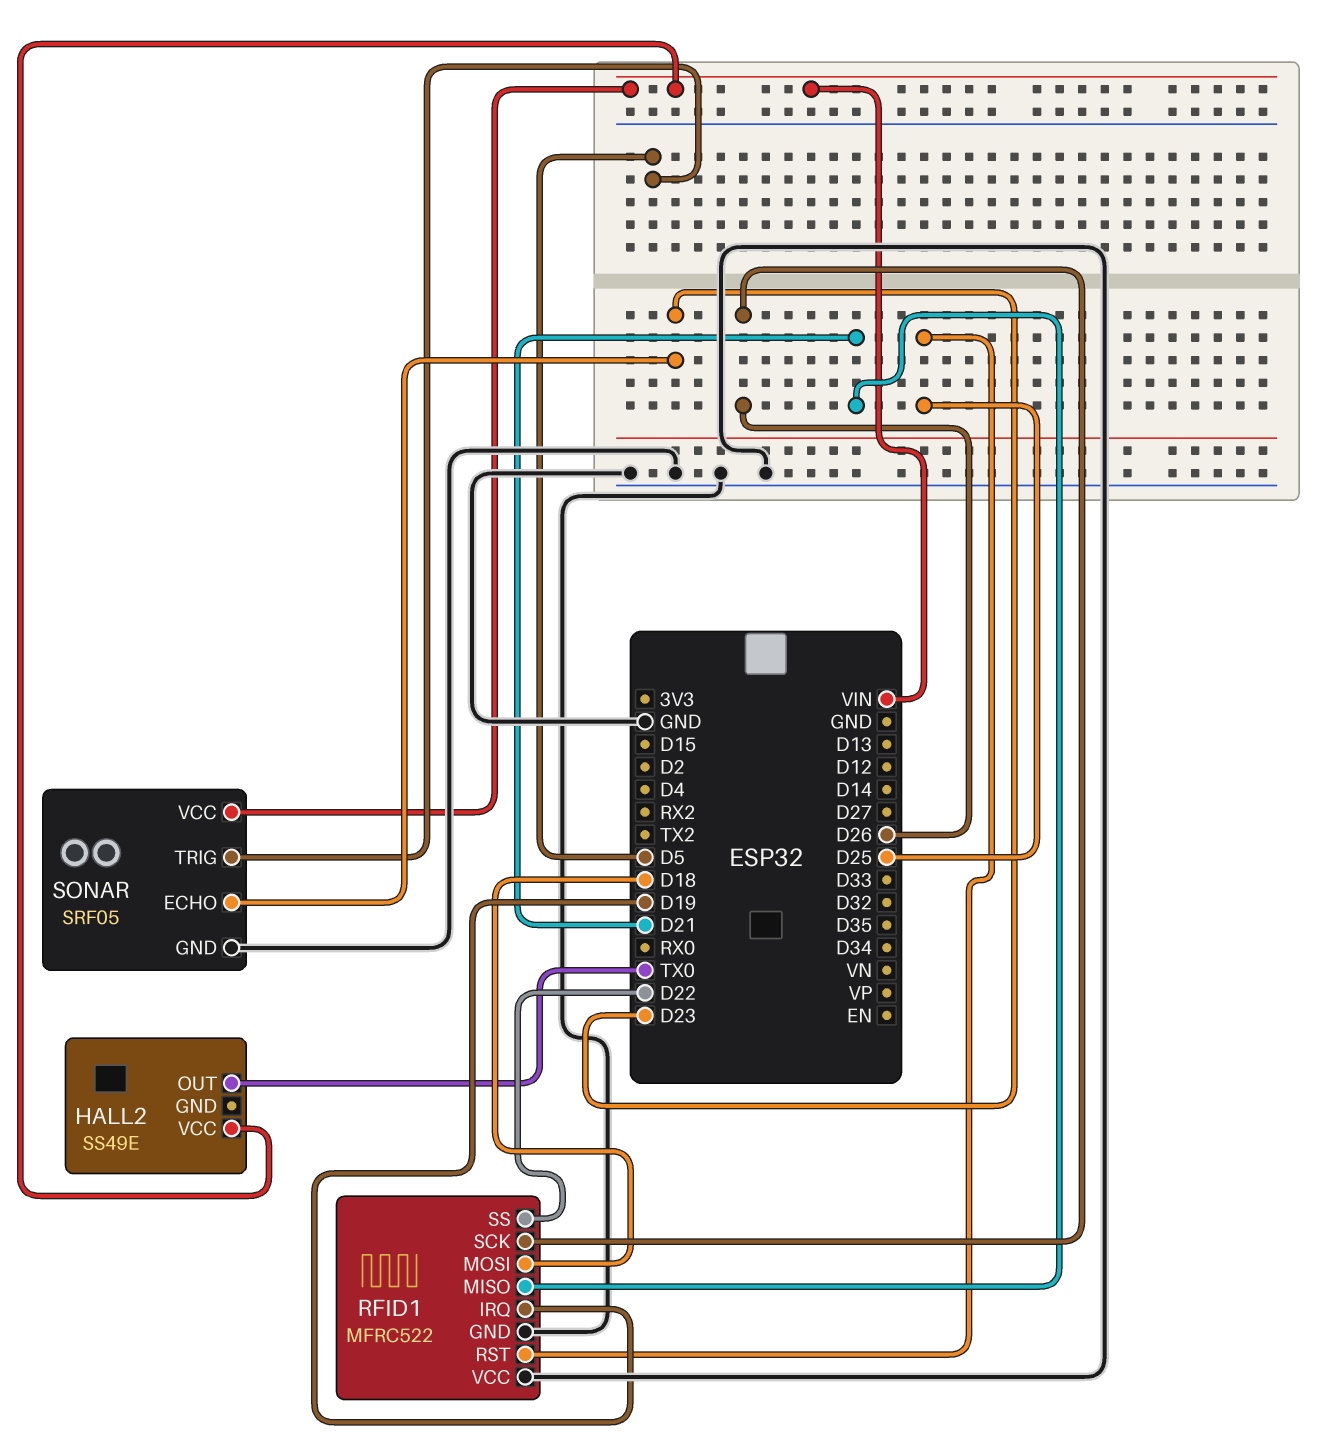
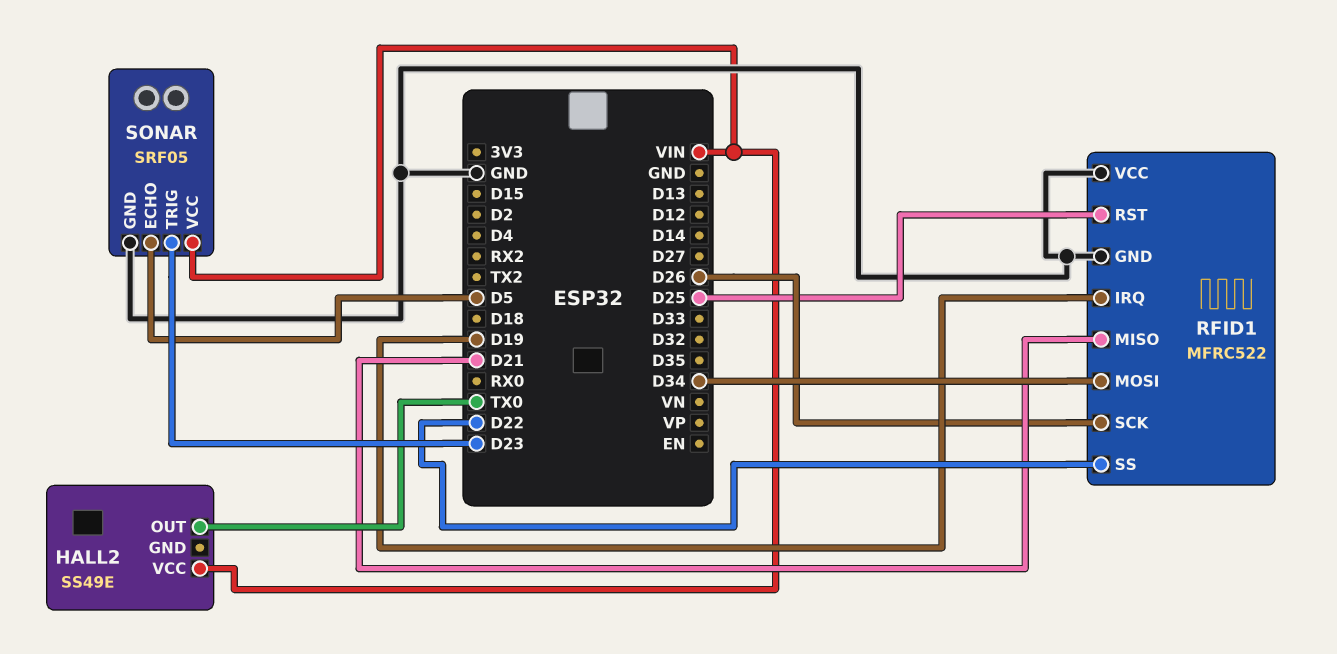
RFID1 pin MOSI: D18 -> D34
SONAR pin ECHO: D23 -> D5
SONAR pin TRIG: D5 -> D23

